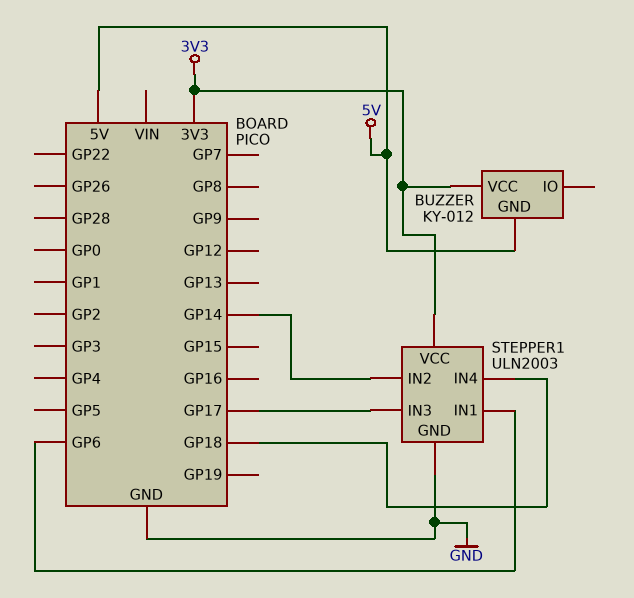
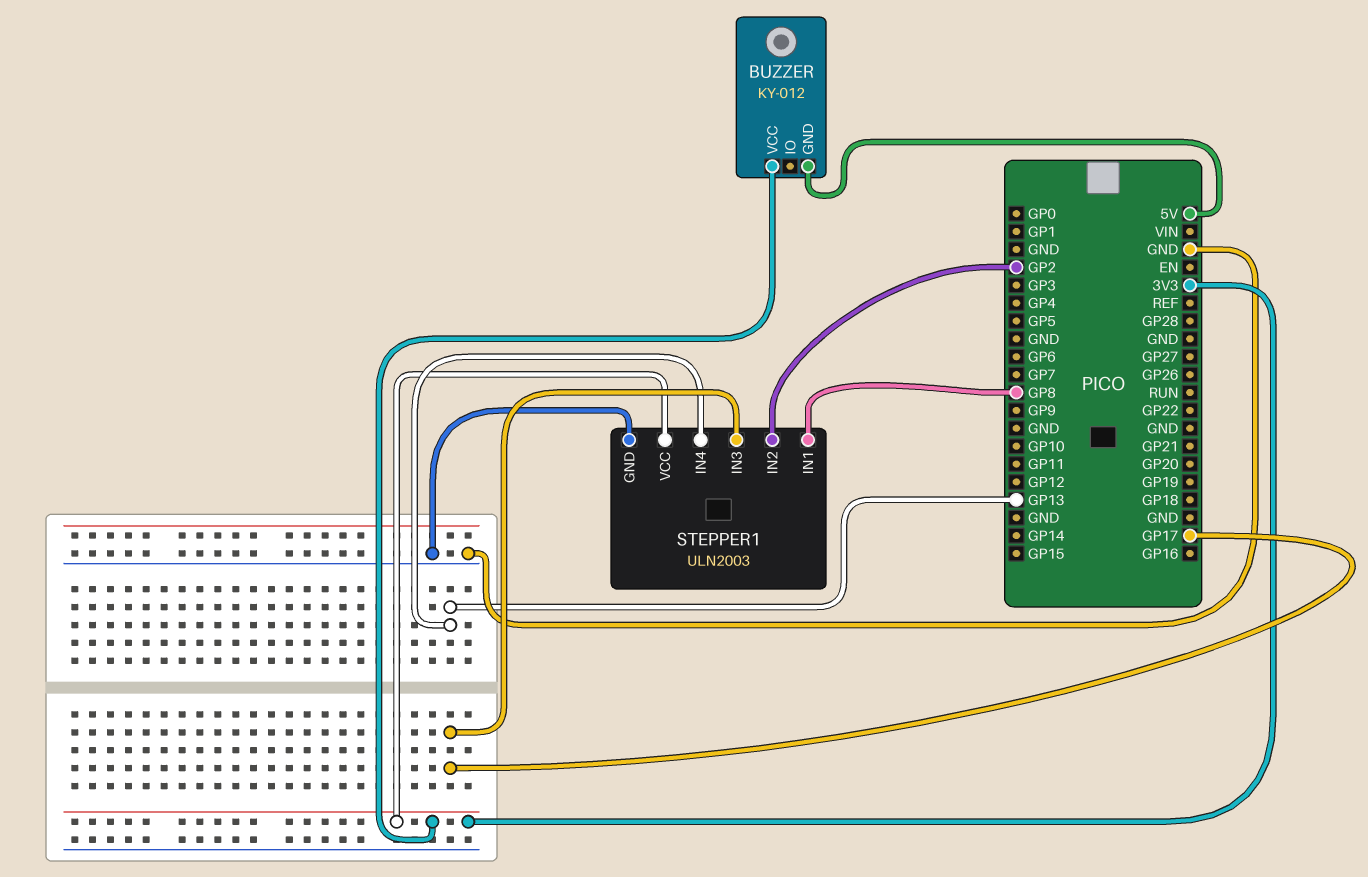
STEPPER1 pin IN1: GP6 -> GP8
STEPPER1 pin IN2: GP14 -> GP2
STEPPER1 pin IN4: GP18 -> GP13

